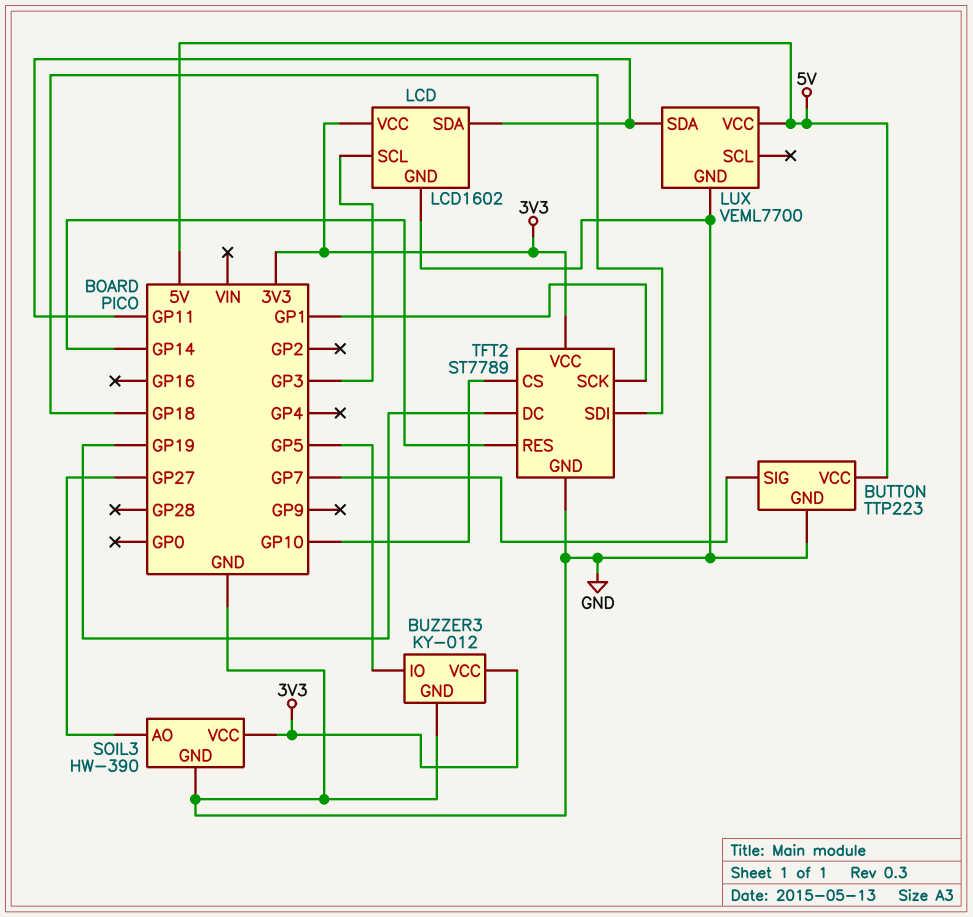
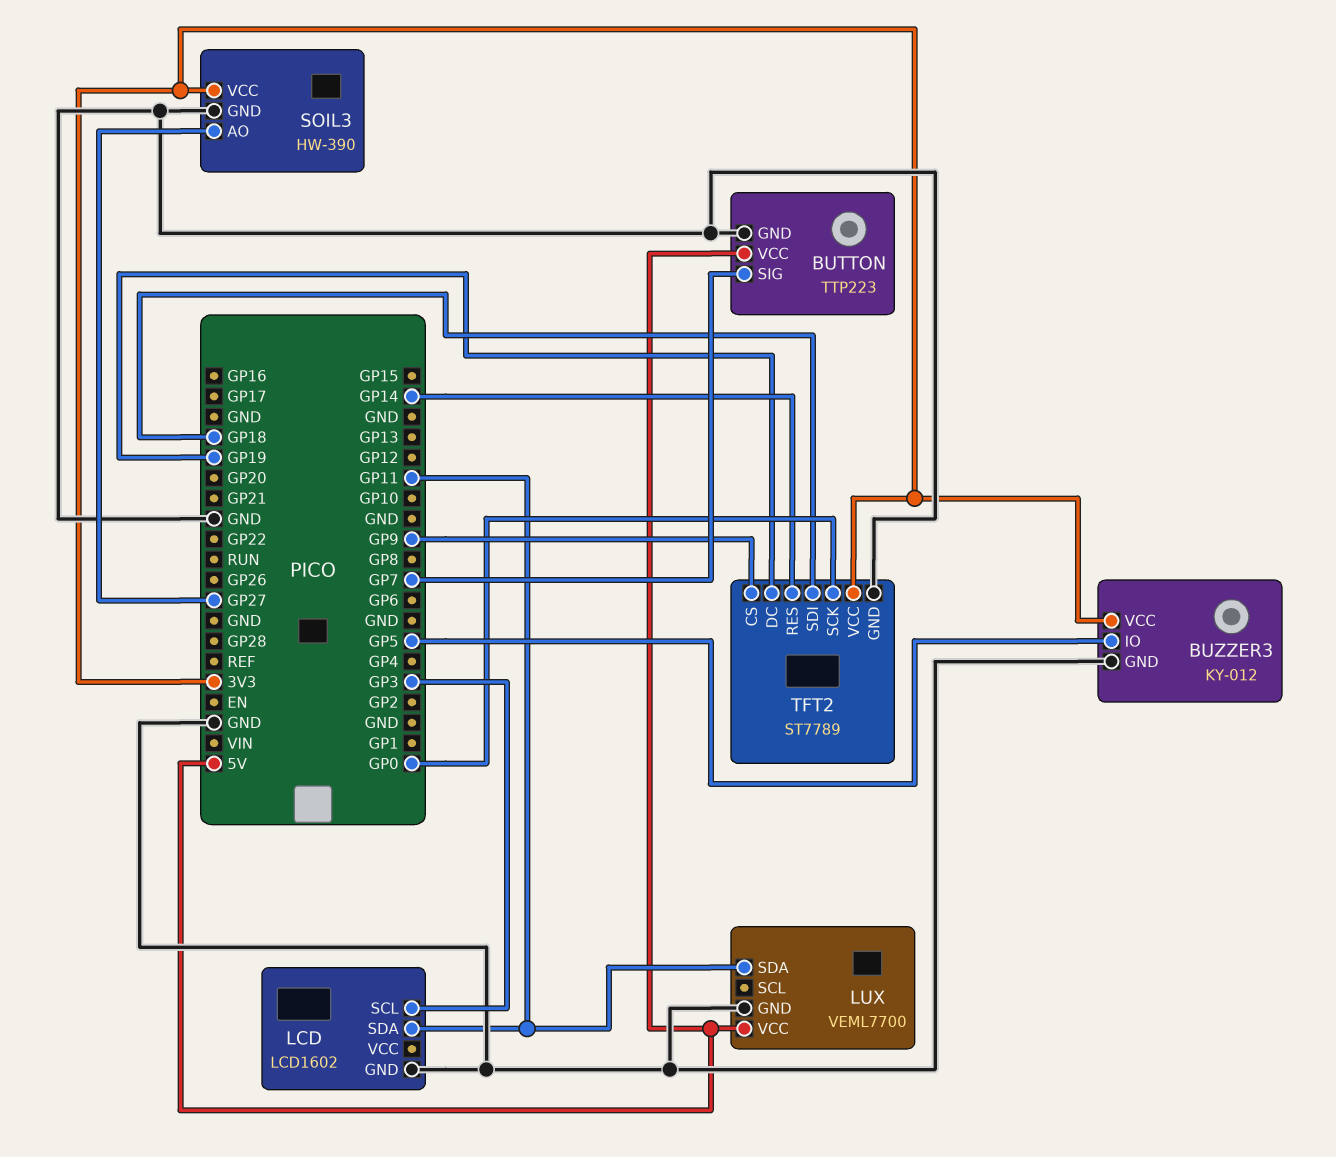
LCD pin VCC: 3V3 -> none
TFT2 pin CS: GP10 -> GP9
TFT2 pin SCK: GP1 -> GP0

